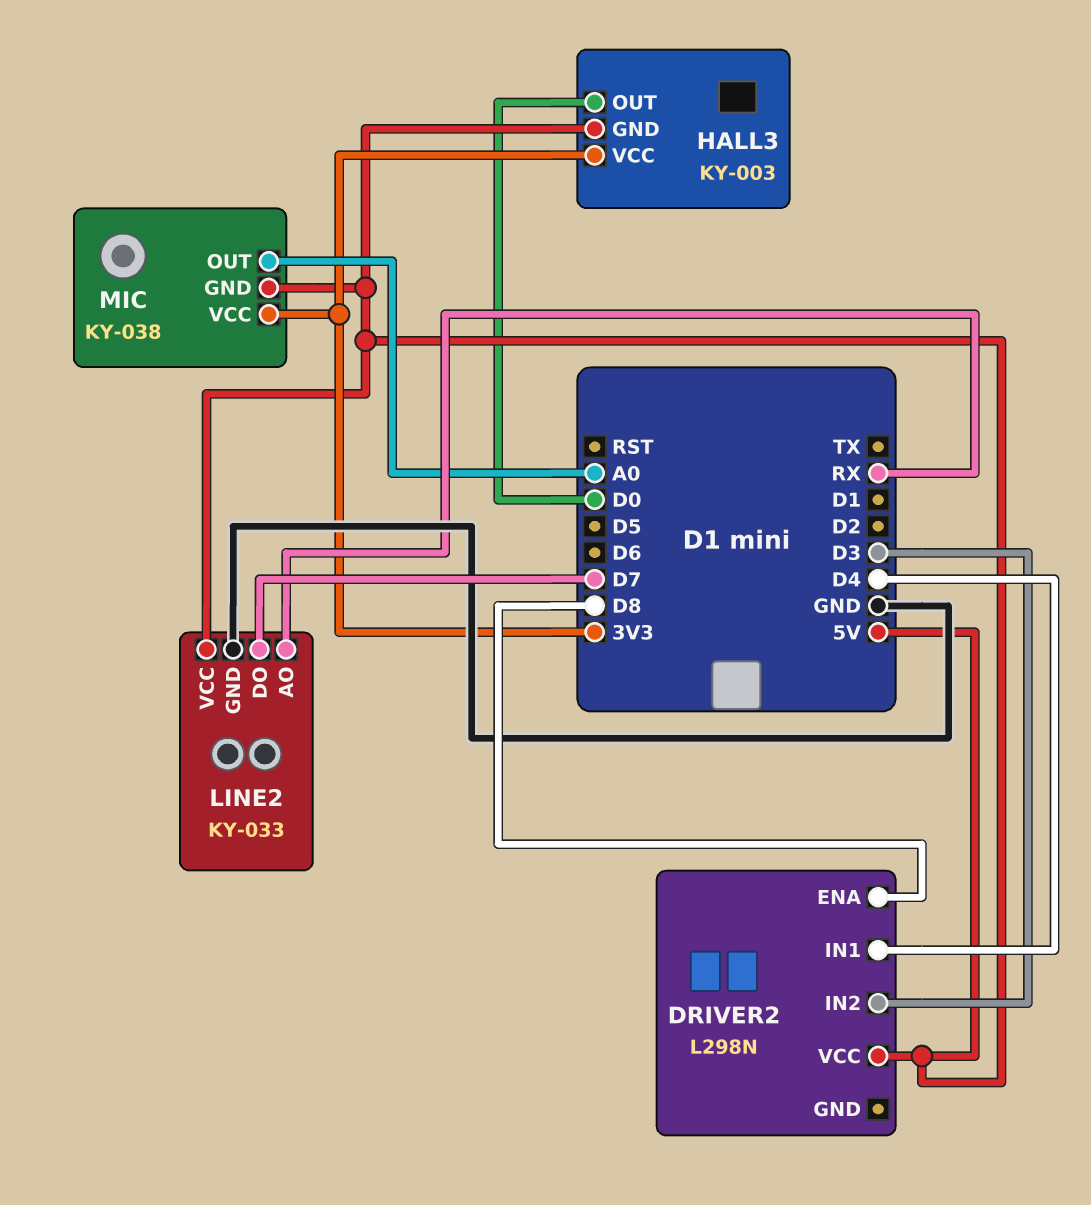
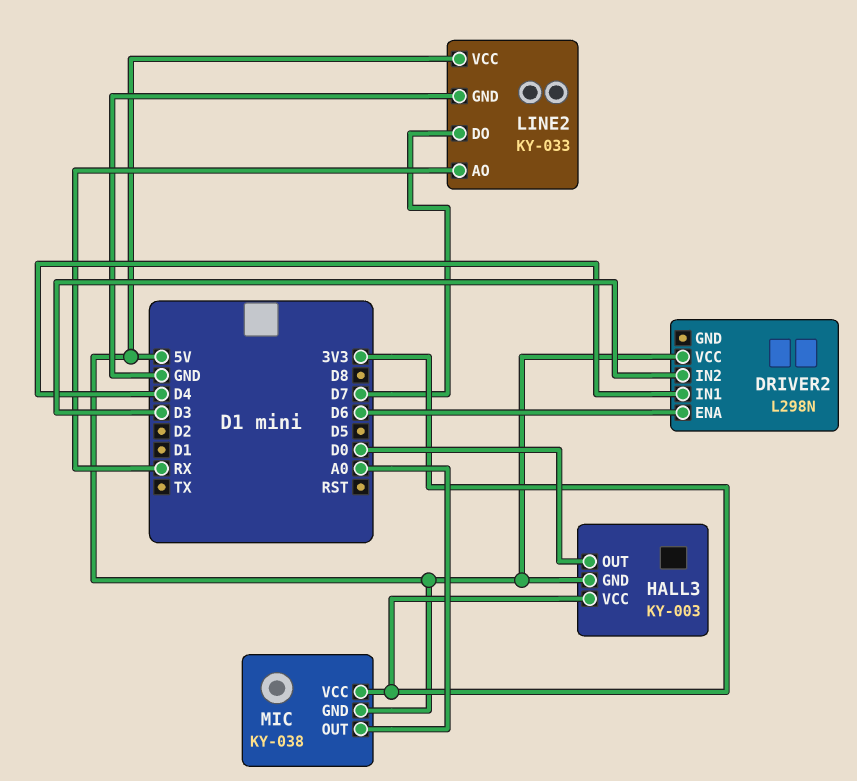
DRIVER2 pin ENA: D8 -> D6

